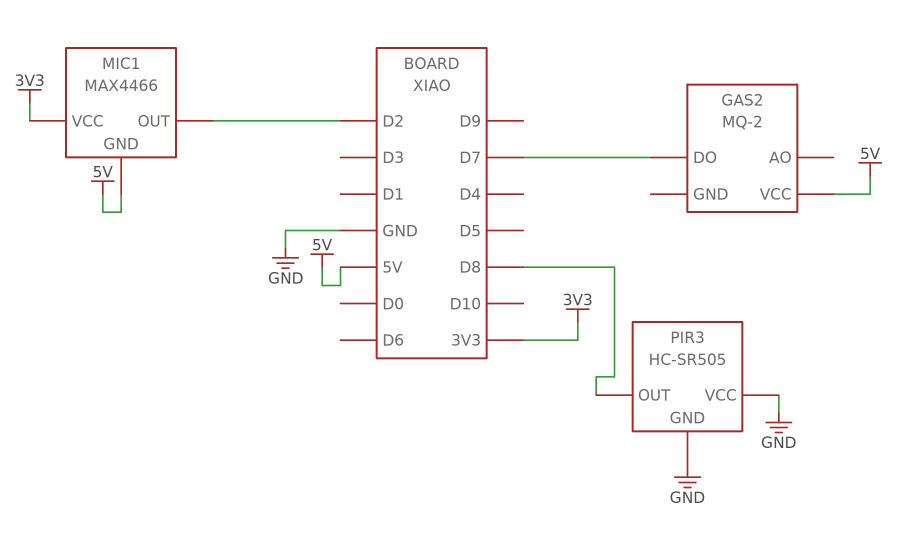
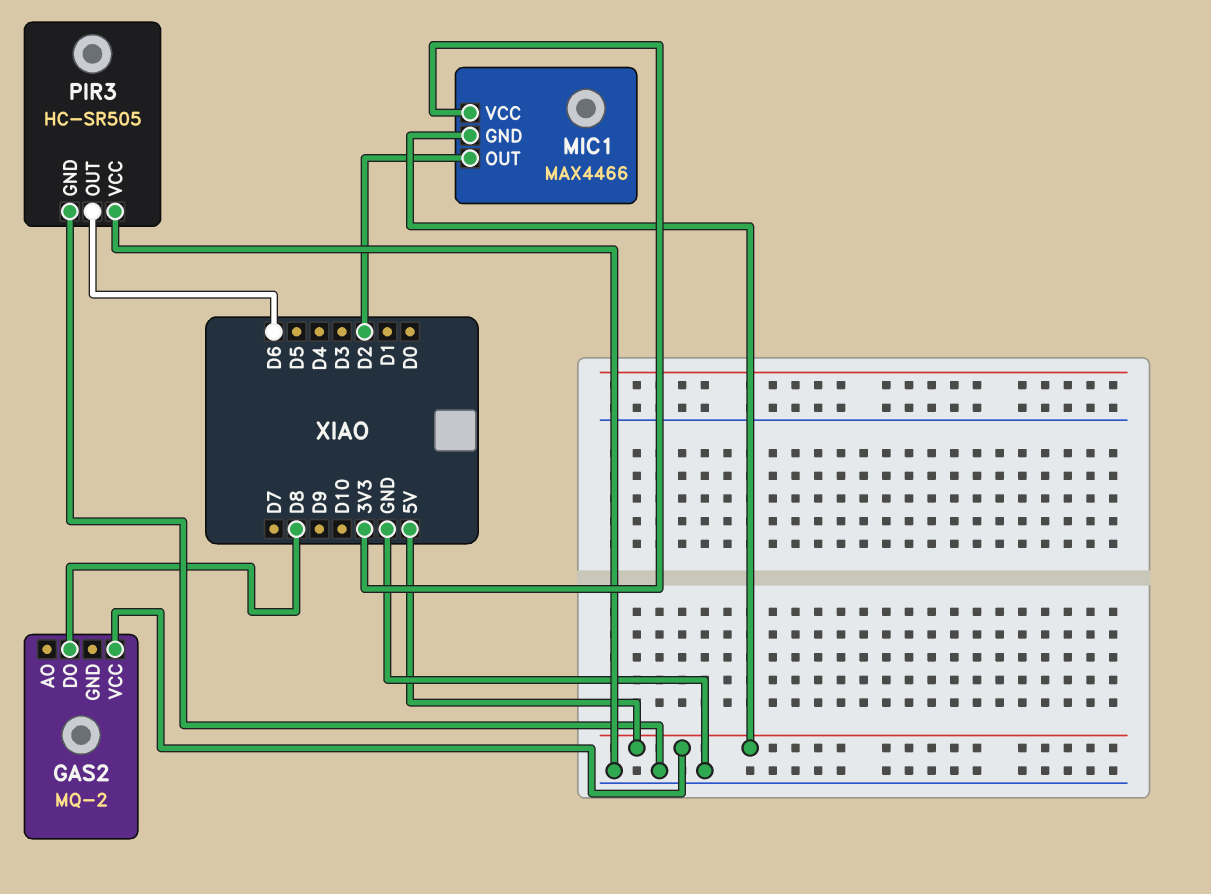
GAS2 pin DO: D7 -> D8
PIR3 pin OUT: D8 -> D6

